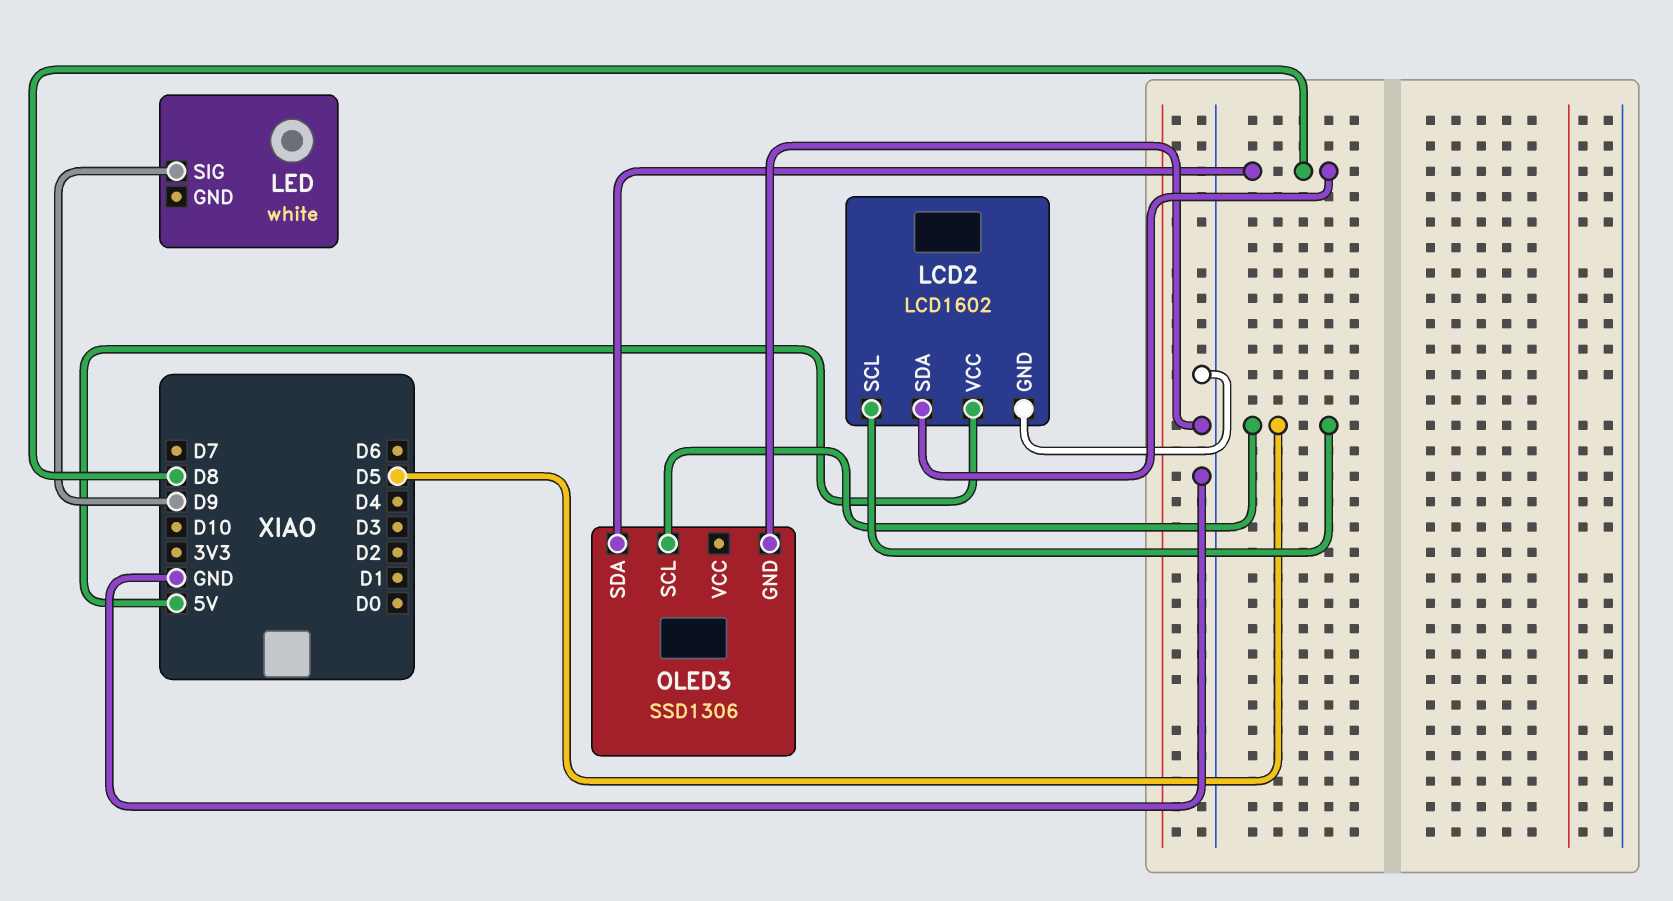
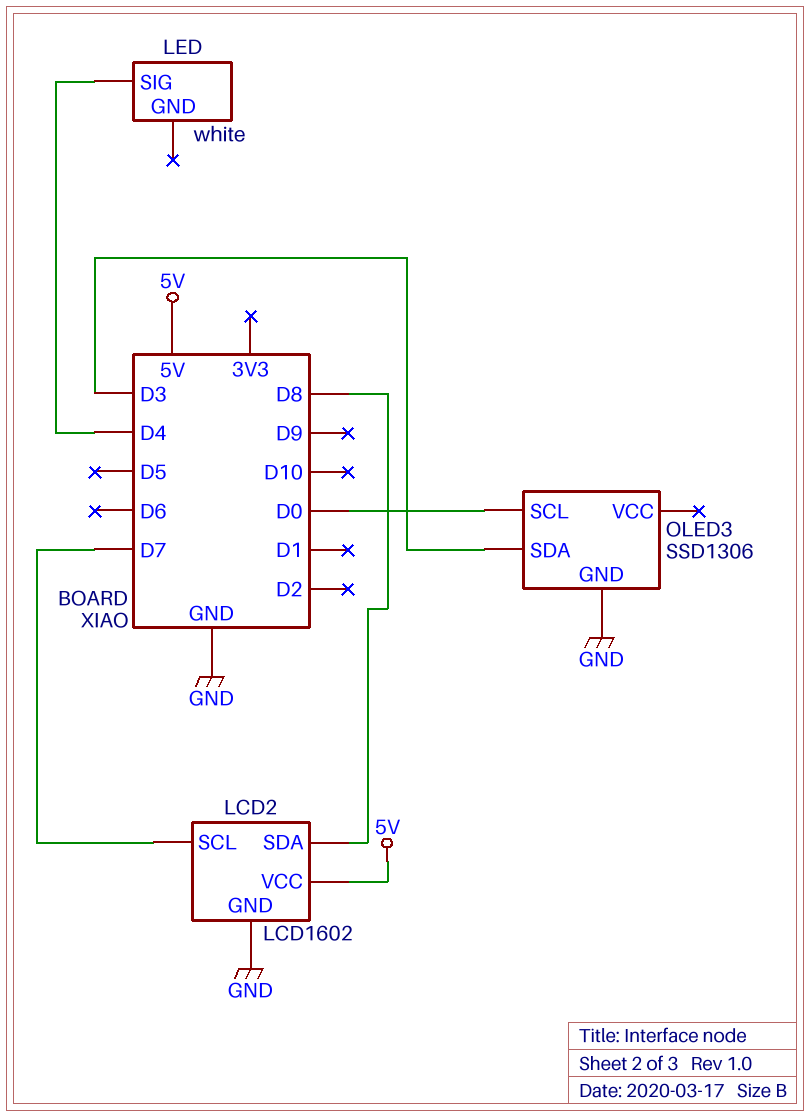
LCD2 pin SCL: D5 -> D7
LED pin SIG: D9 -> D4
OLED3 pin SCL: D5 -> D0
OLED3 pin SDA: D8 -> D3

